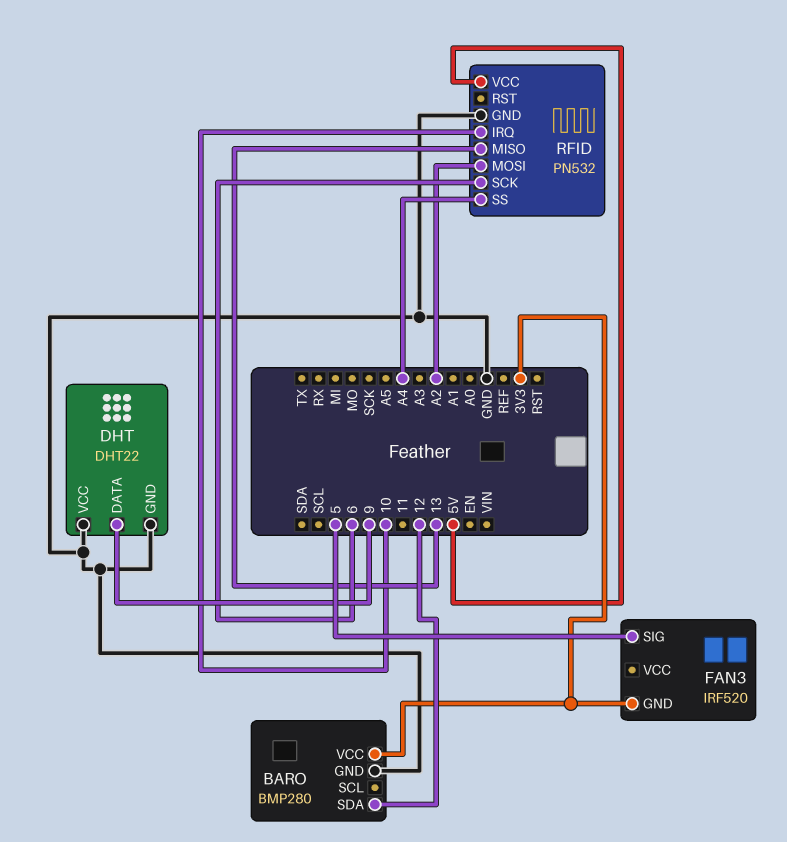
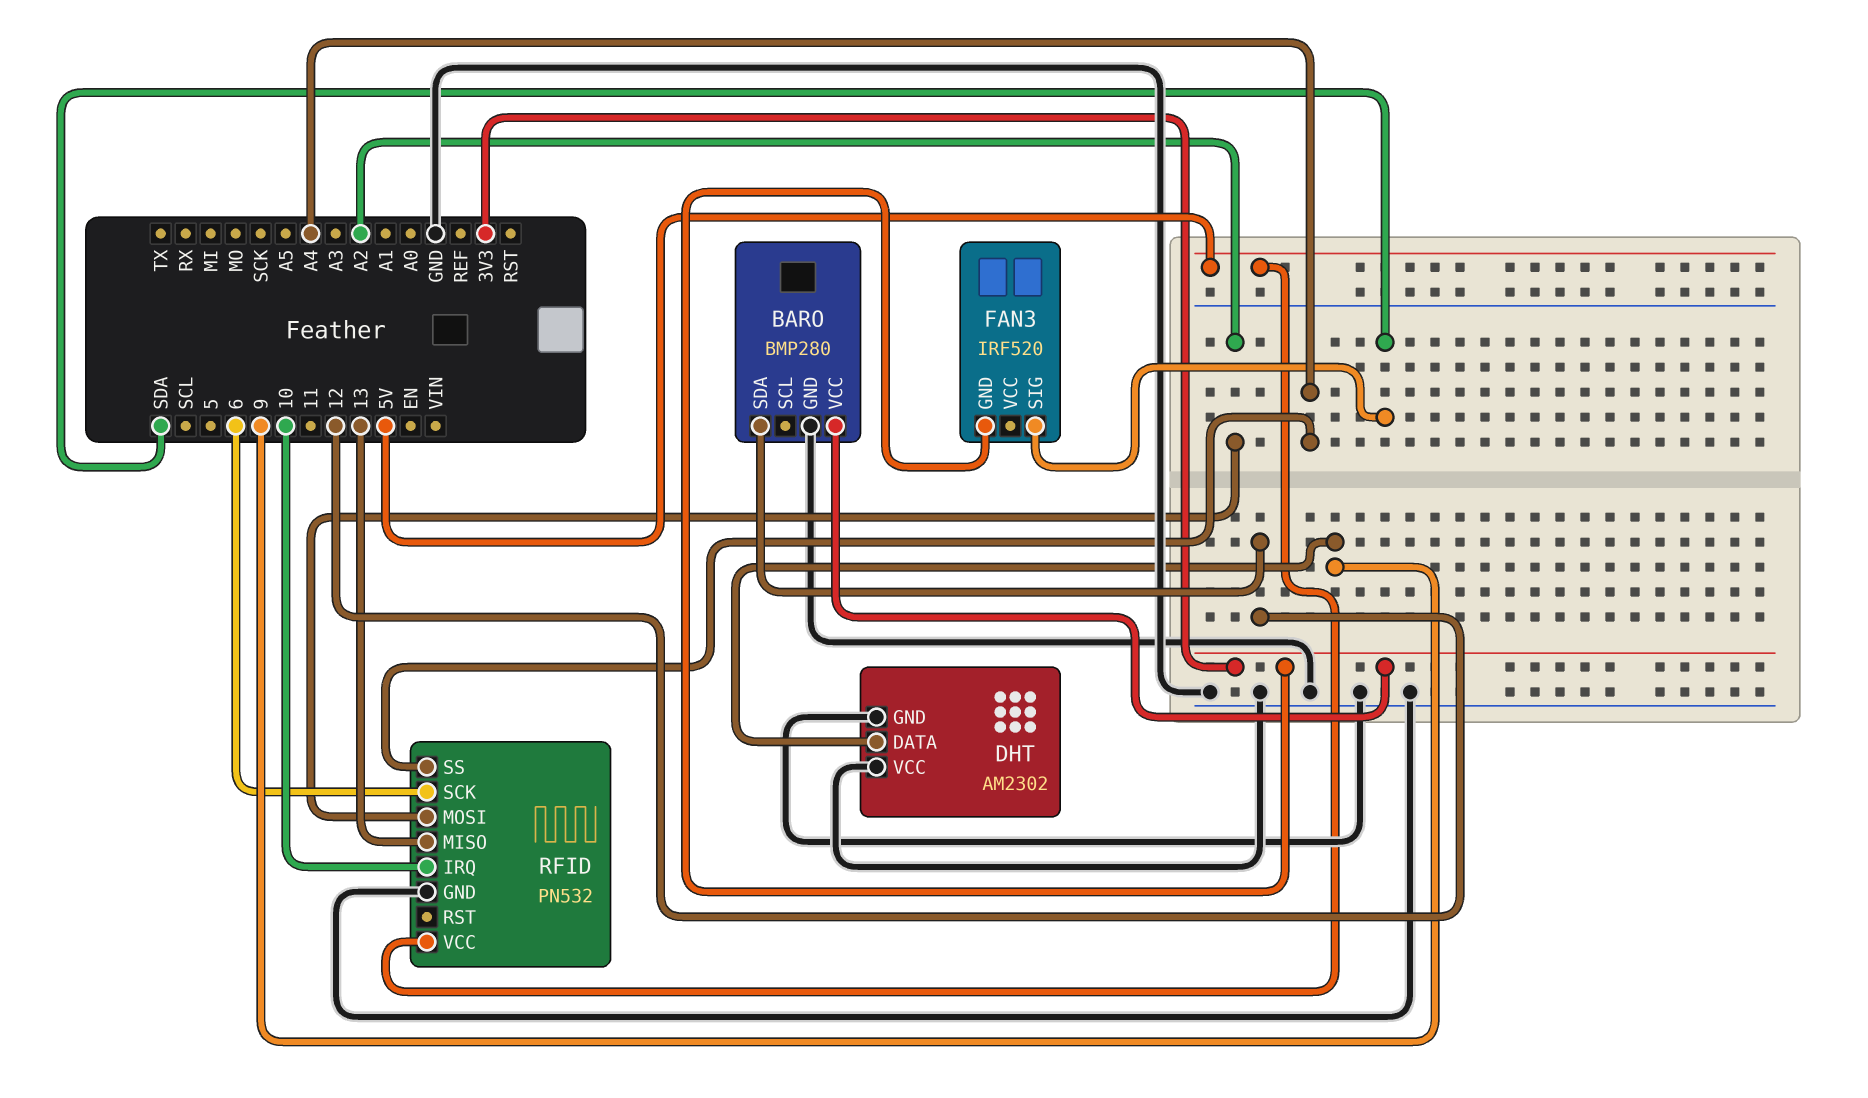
DHT: DHT22 -> AM2302
FAN3 pin SIG: 5 -> SDA

